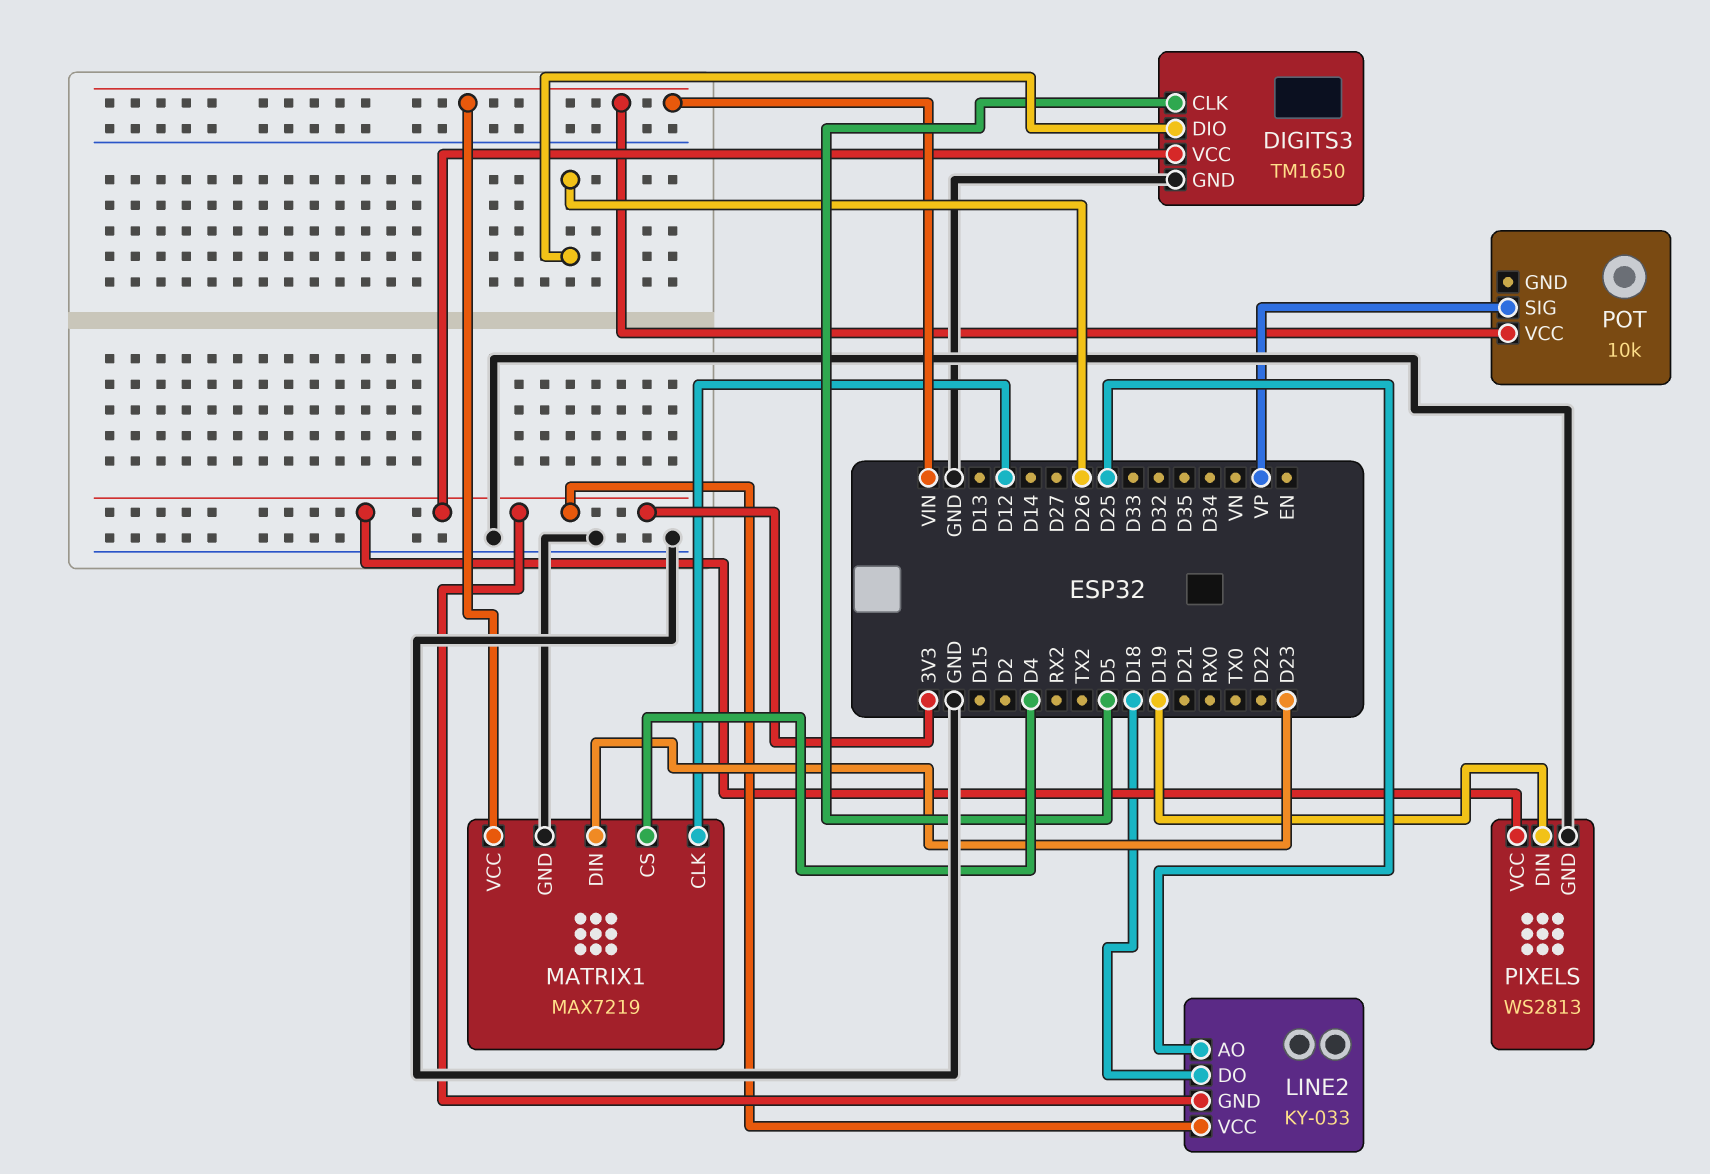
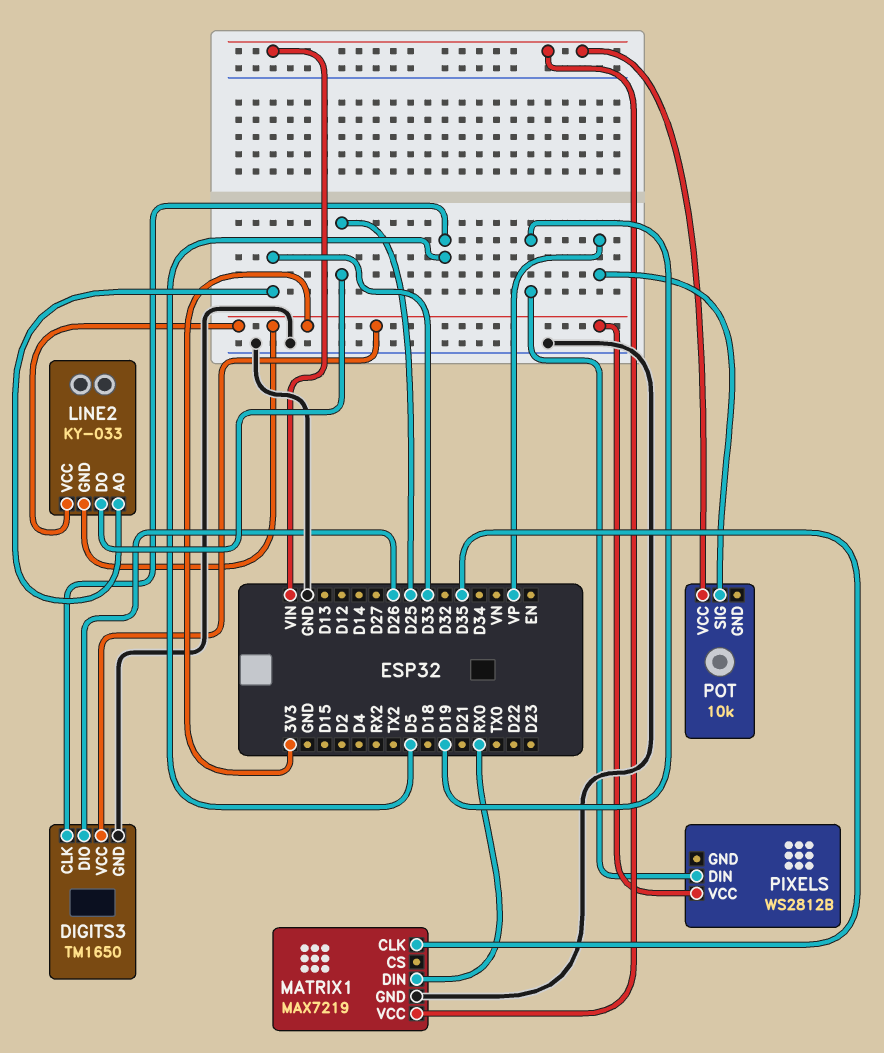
LINE2 pin AO: D25 -> D33
LINE2 pin DO: D18 -> D25
MATRIX1 pin CLK: D12 -> D35
MATRIX1 pin CS: D4 -> none
MATRIX1 pin DIN: D23 -> RX0
PIXELS: WS2813 -> WS2812B
PIXELS pin GND: GND -> none

